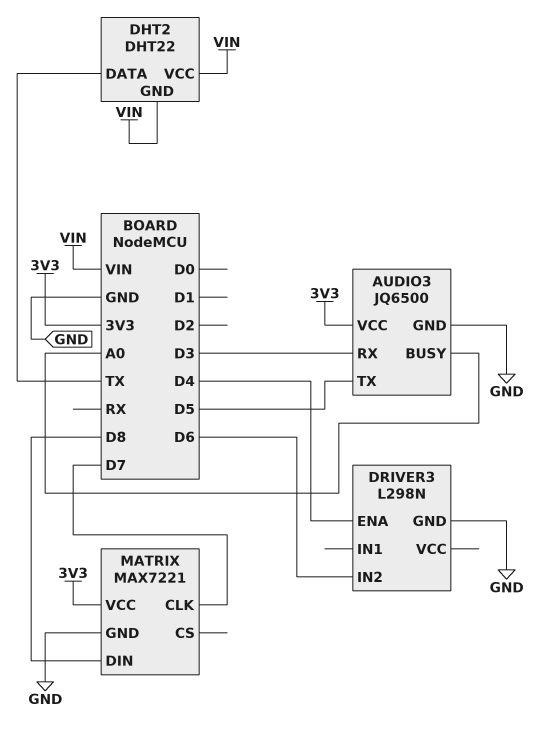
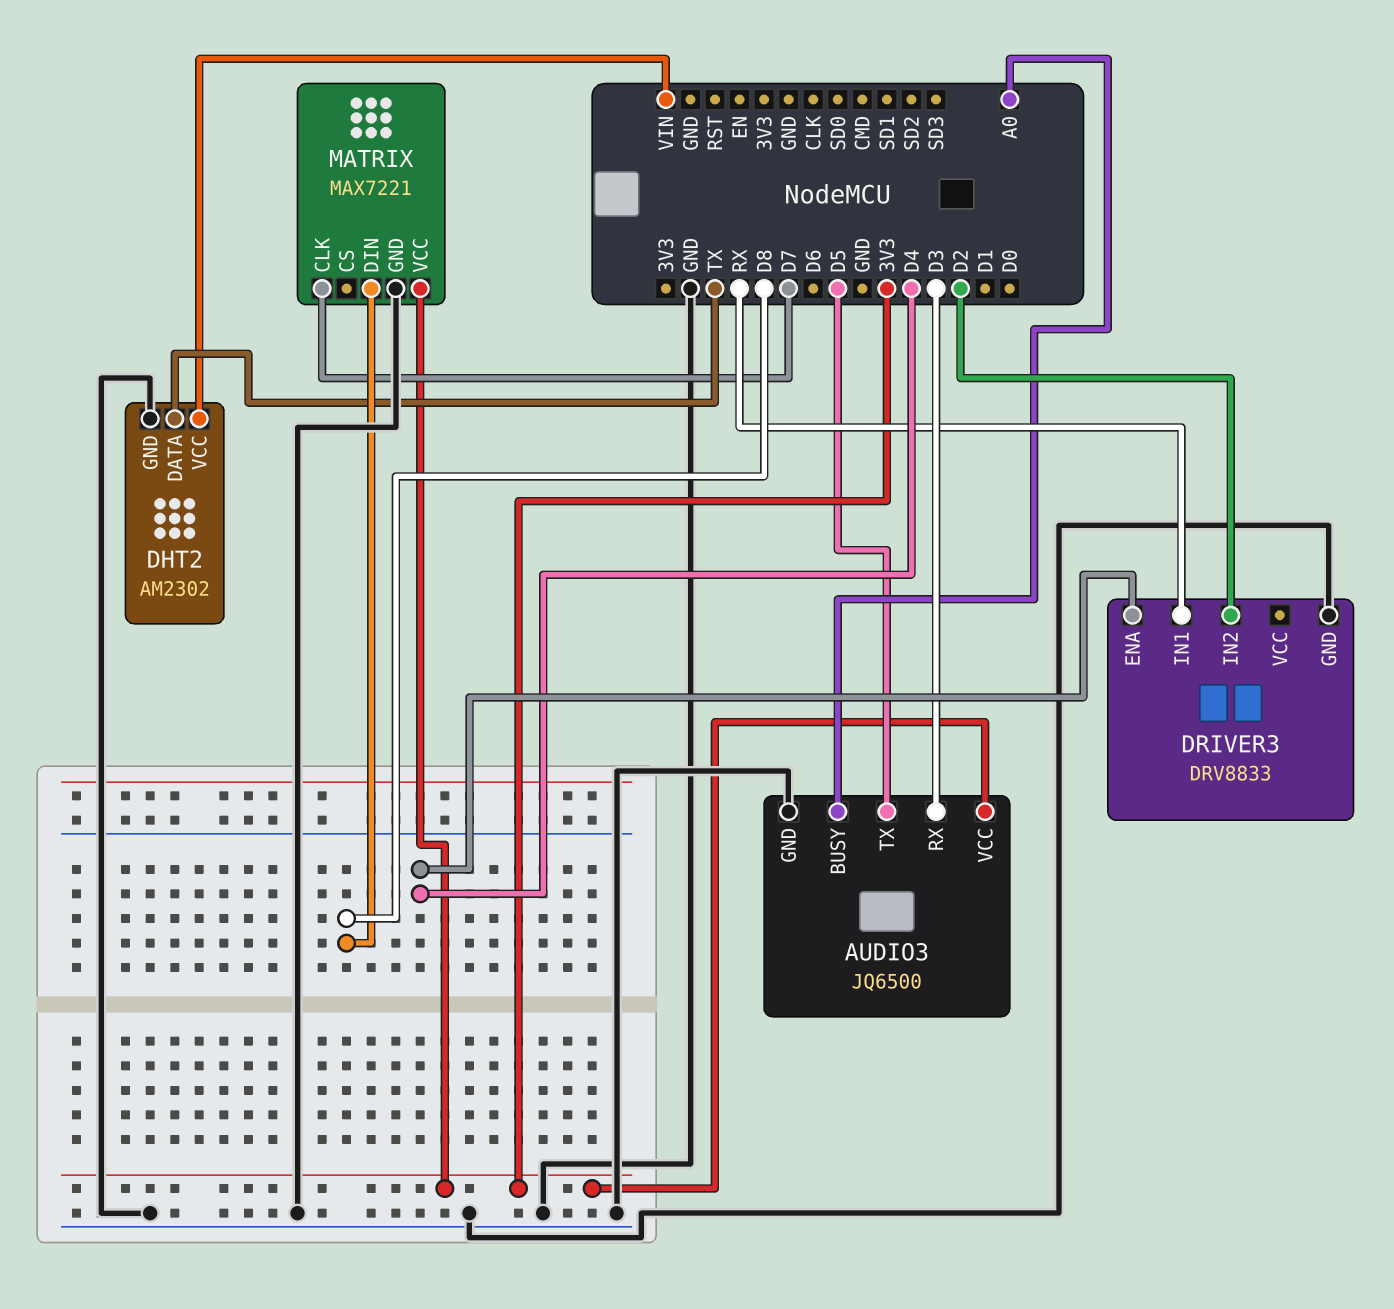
DHT2: DHT22 -> AM2302
DHT2 pin GND: VIN -> GND
DRIVER3: L298N -> DRV8833
DRIVER3 pin IN1: none -> RX
DRIVER3 pin IN2: D6 -> D2

